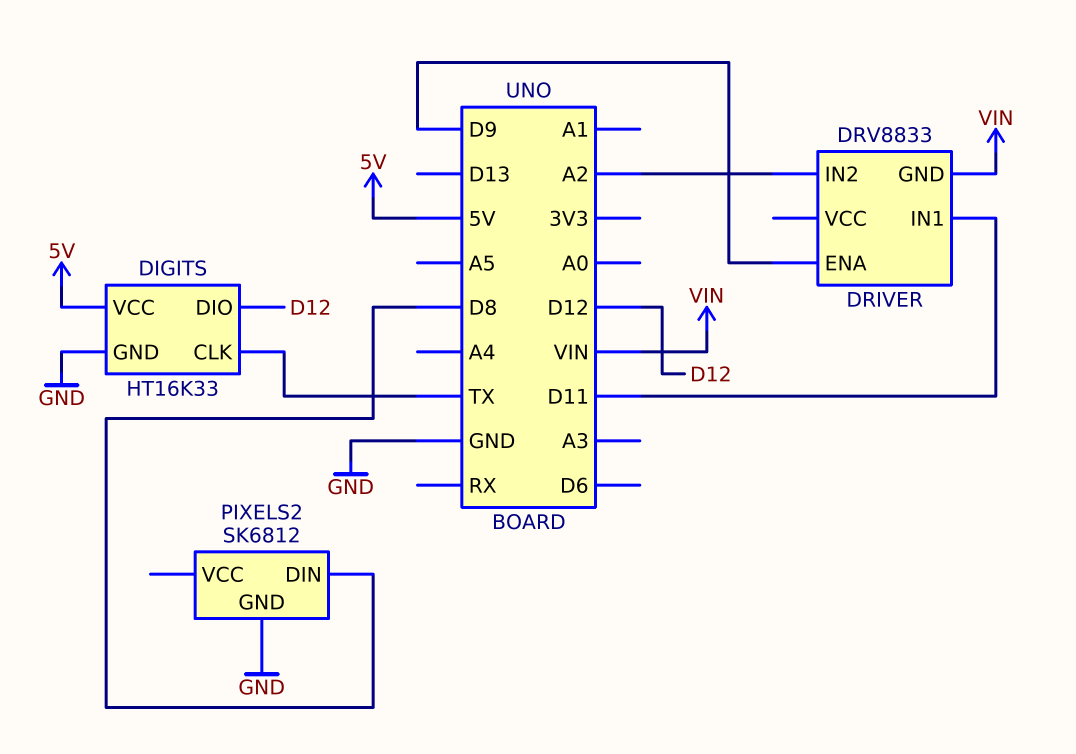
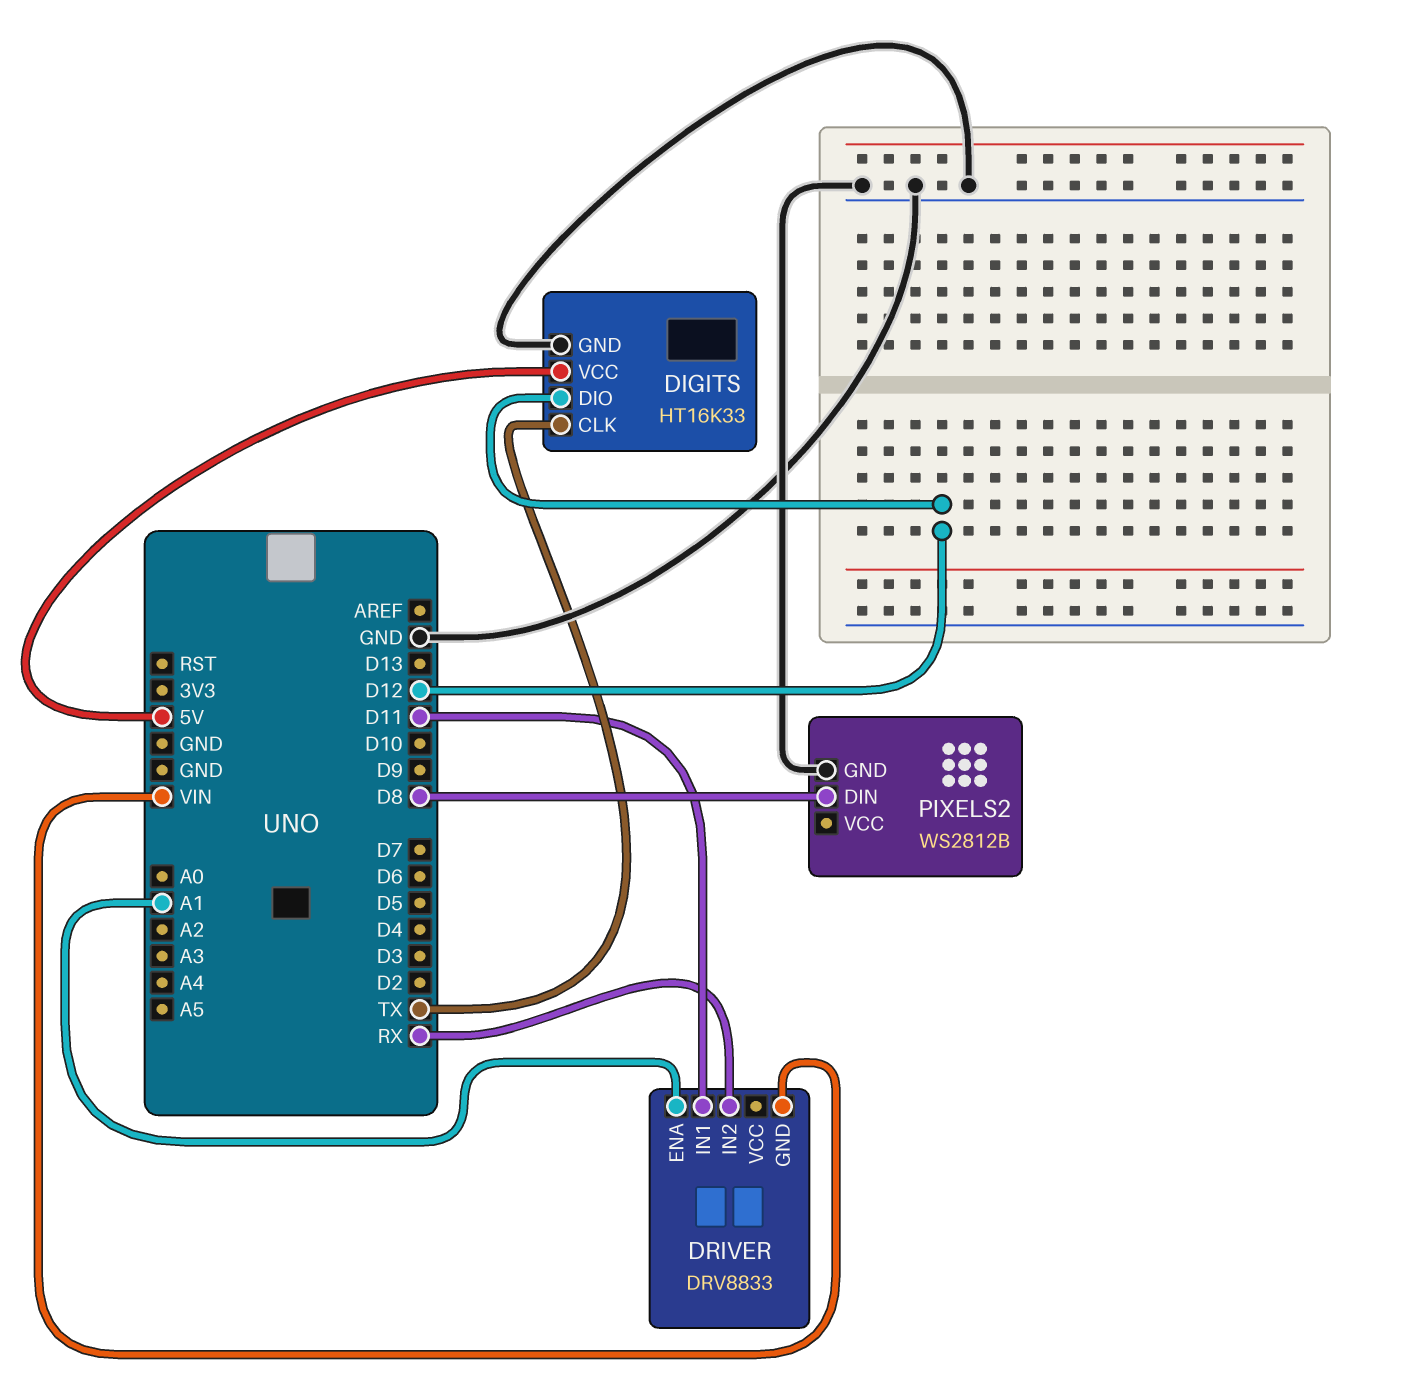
DRIVER pin ENA: D9 -> A1
DRIVER pin IN2: A2 -> RX
PIXELS2: SK6812 -> WS2812B

